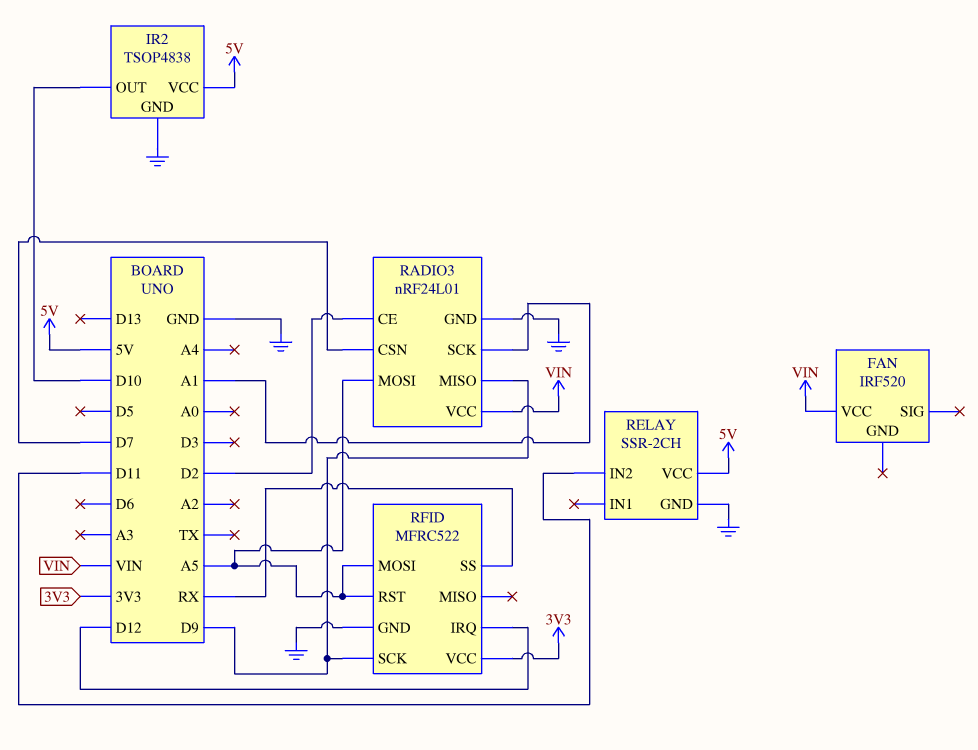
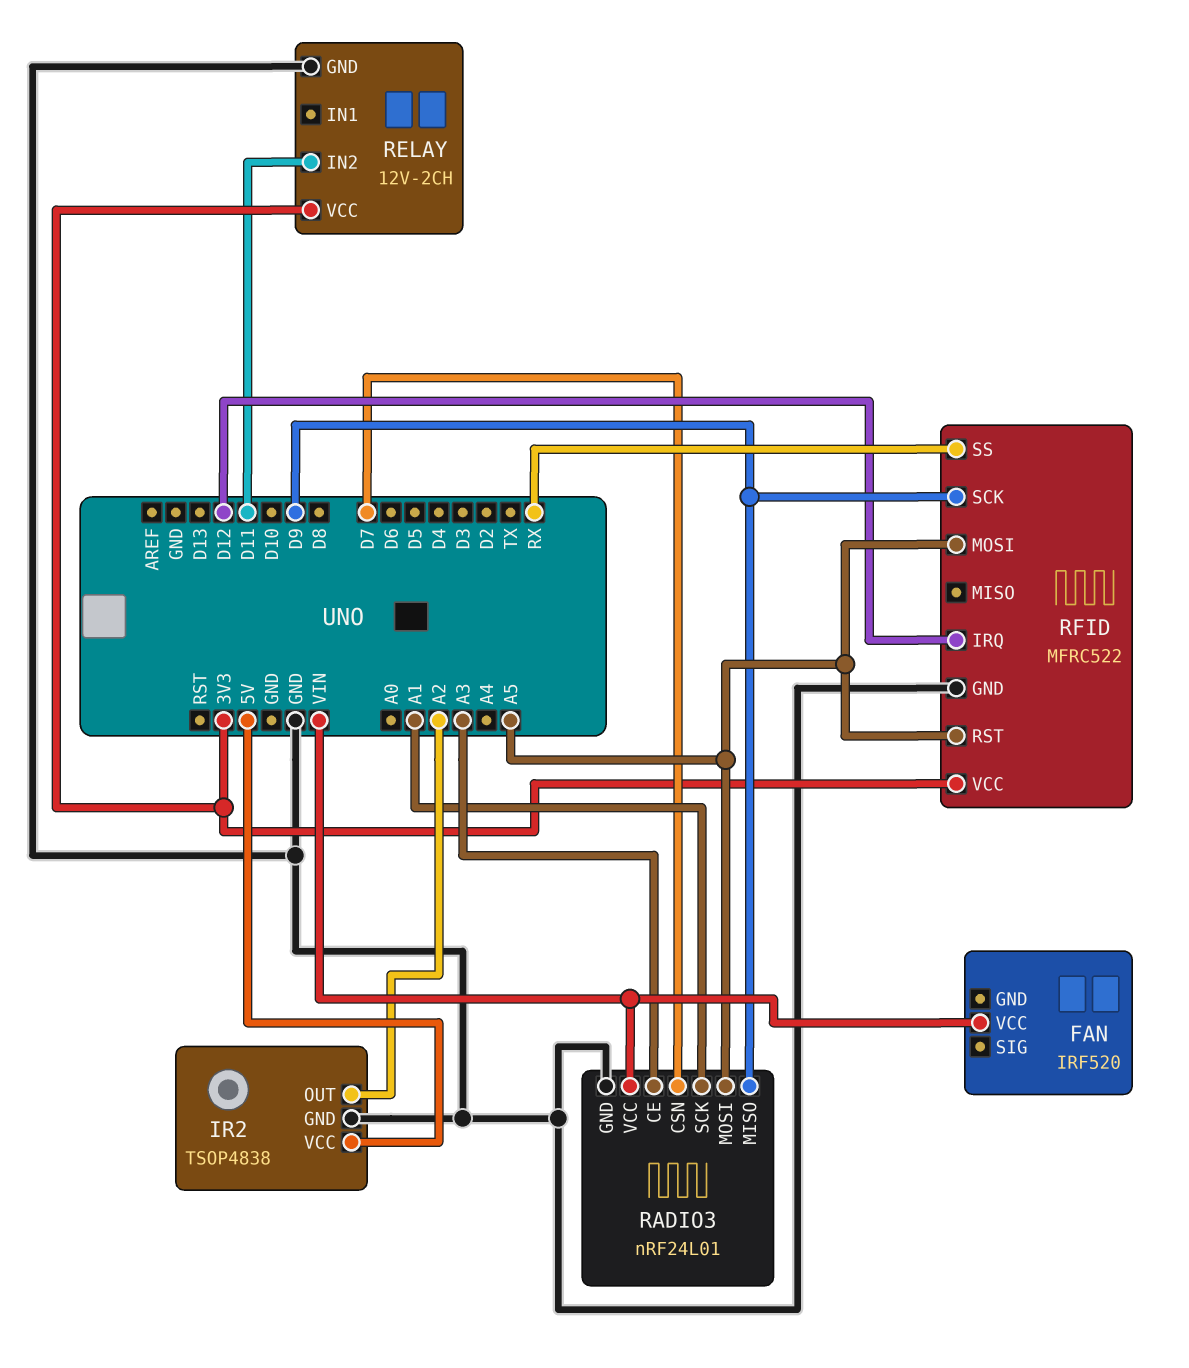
IR2 pin OUT: D10 -> A2
RADIO3 pin CE: D2 -> A3
RELAY: SSR-2CH -> 12V-2CH
RELAY pin VCC: 5V -> 3V3

